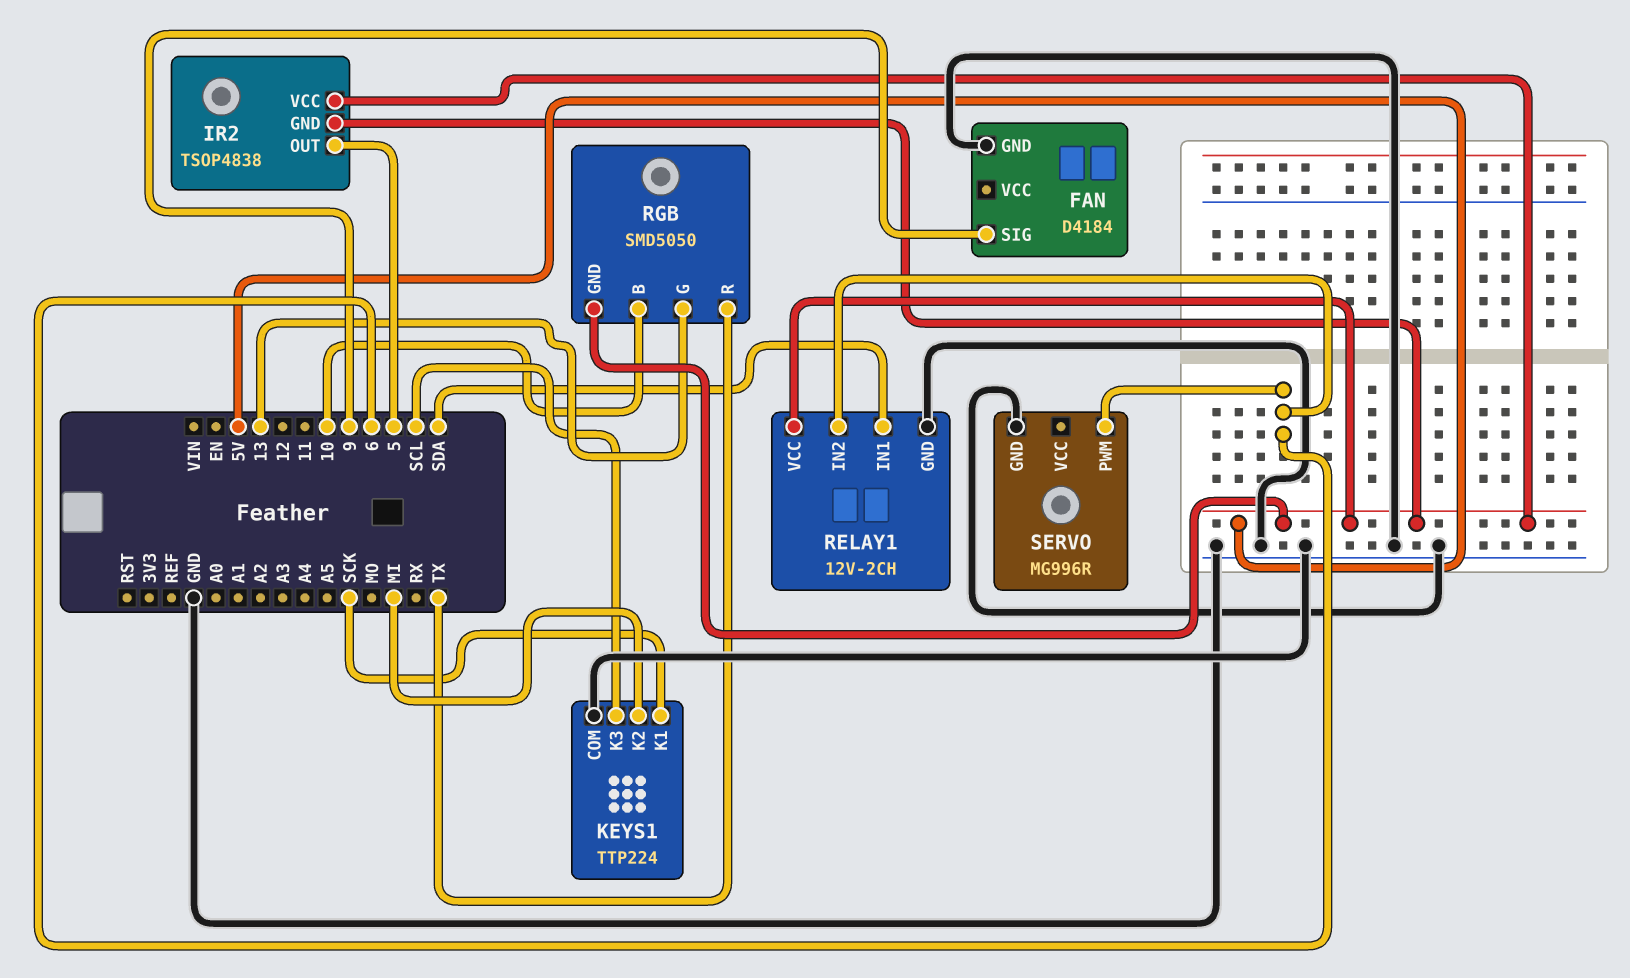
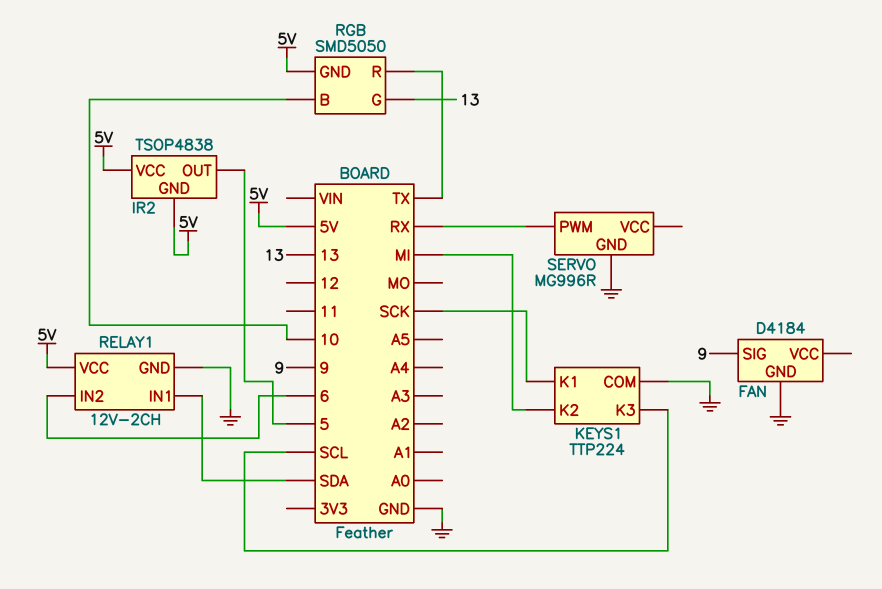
SERVO pin PWM: 6 -> RX

